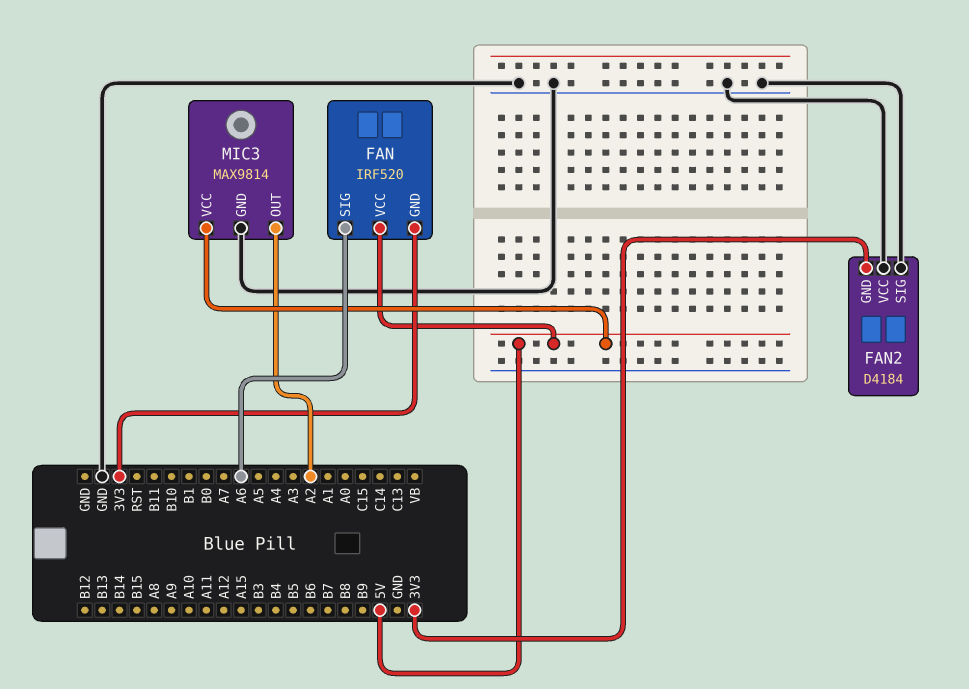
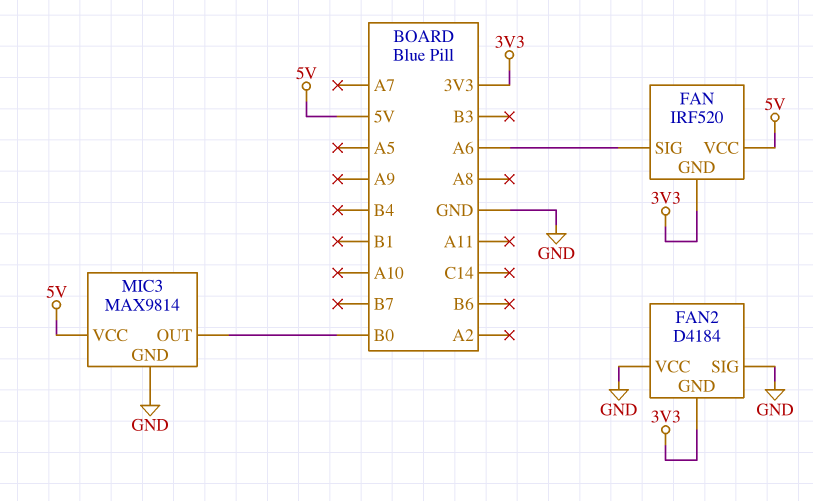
MIC3 pin OUT: A2 -> B0

